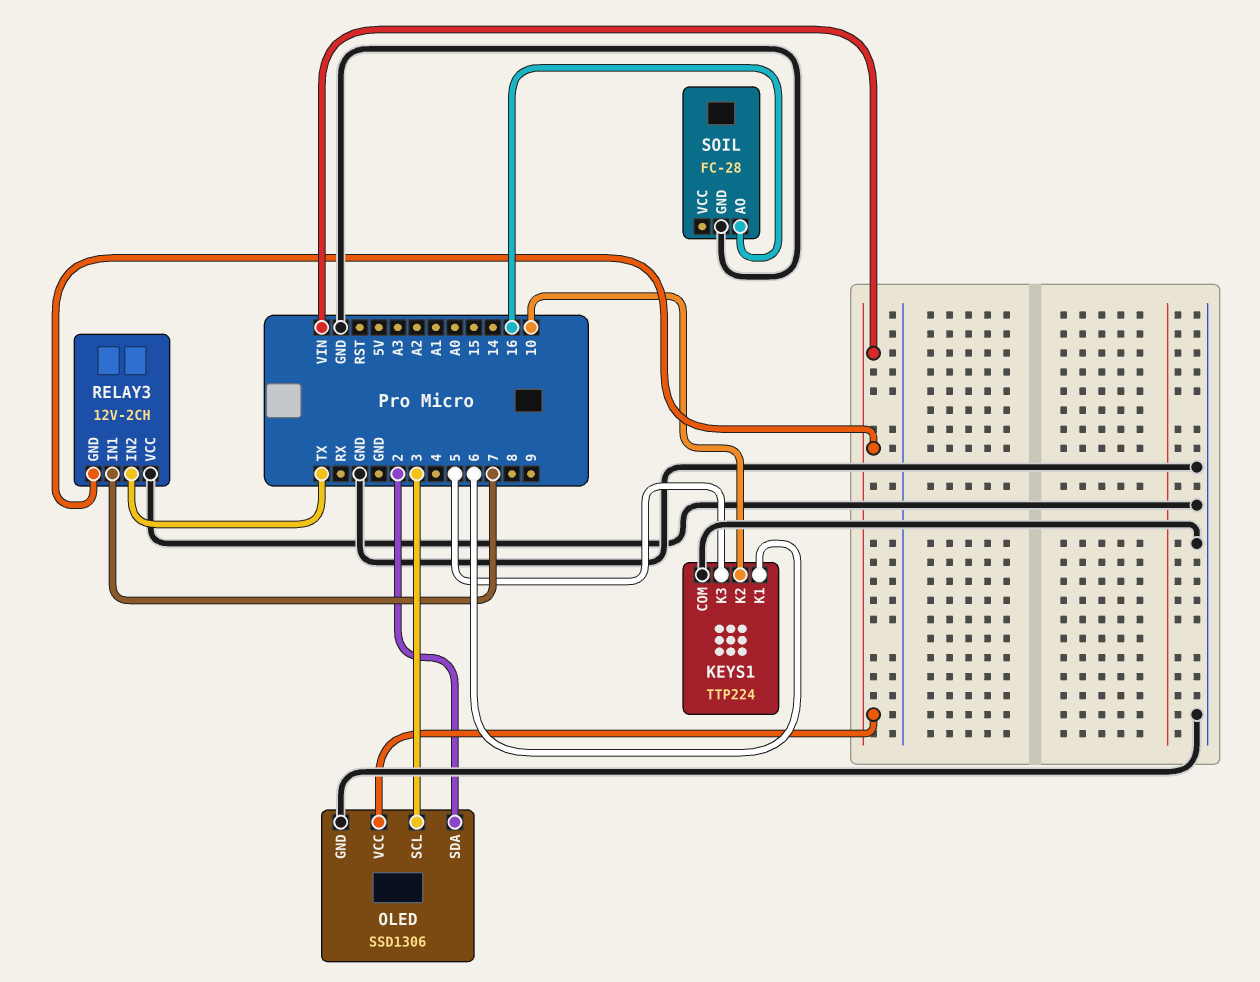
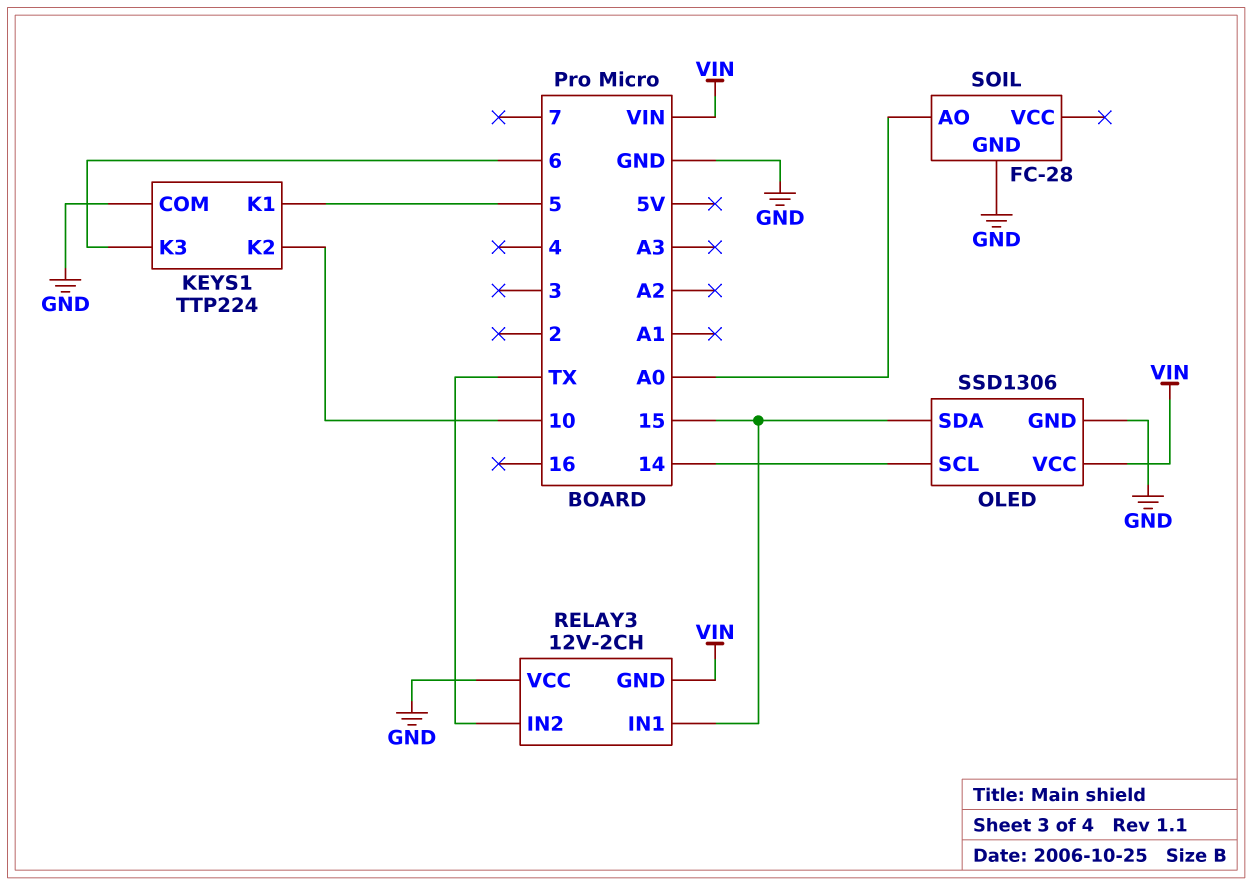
KEYS1 pin K1: 6 -> 5
KEYS1 pin K3: 5 -> 6
OLED pin SCL: 3 -> 14
OLED pin SDA: 2 -> 15
RELAY3 pin IN1: 7 -> 15
SOIL pin AO: 16 -> A0

